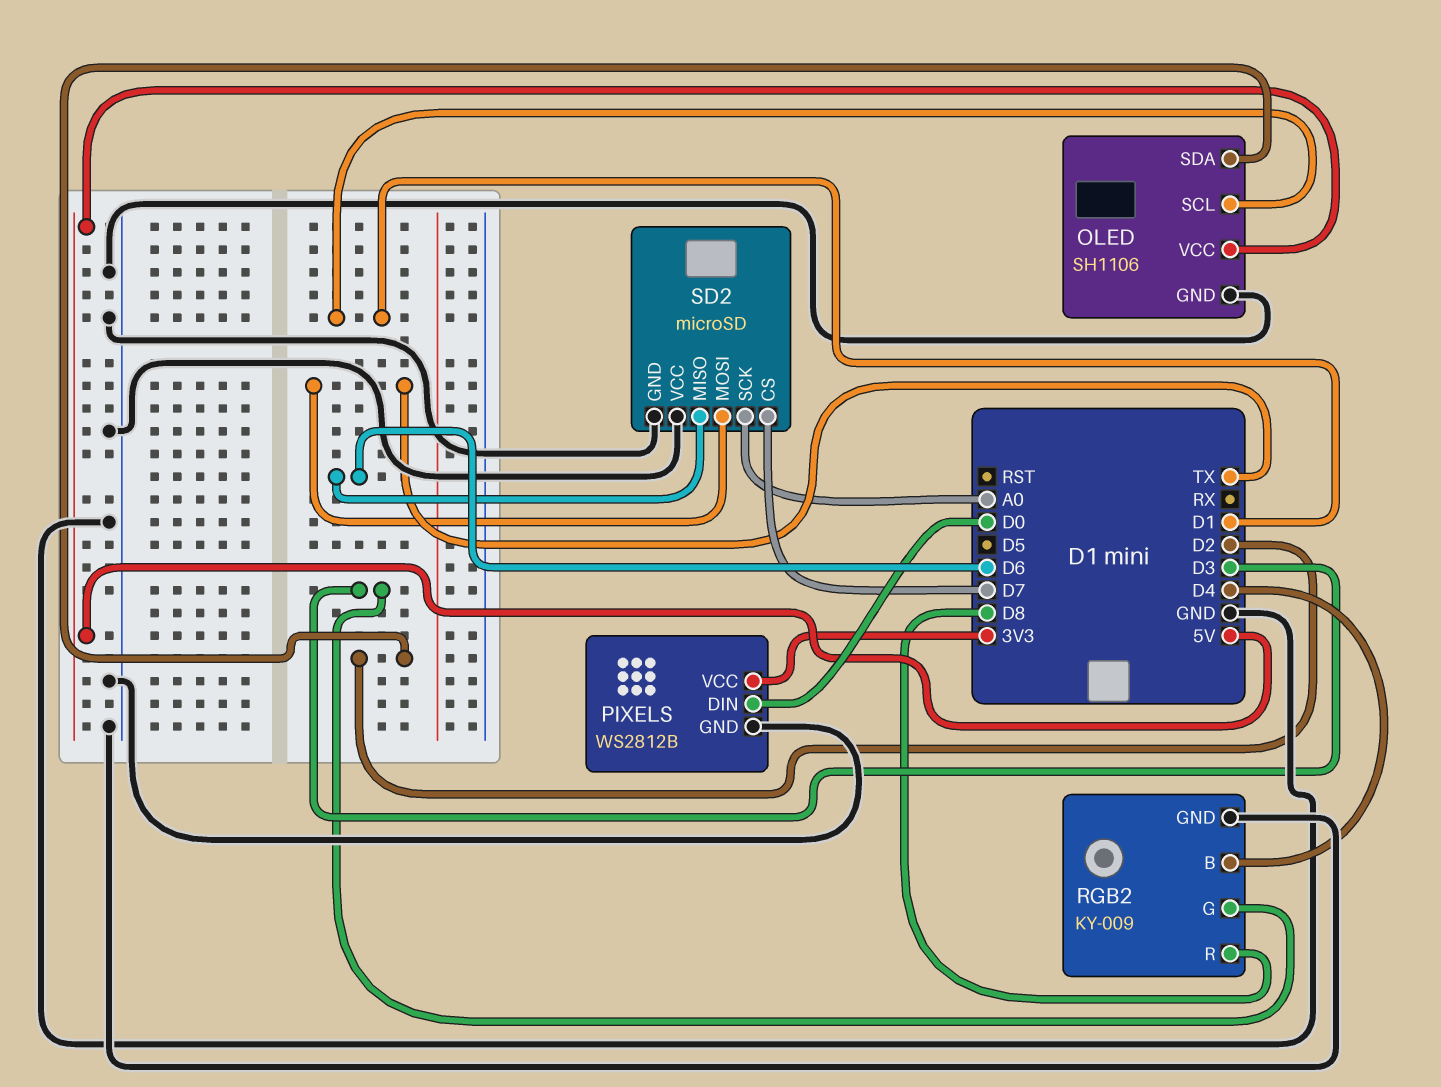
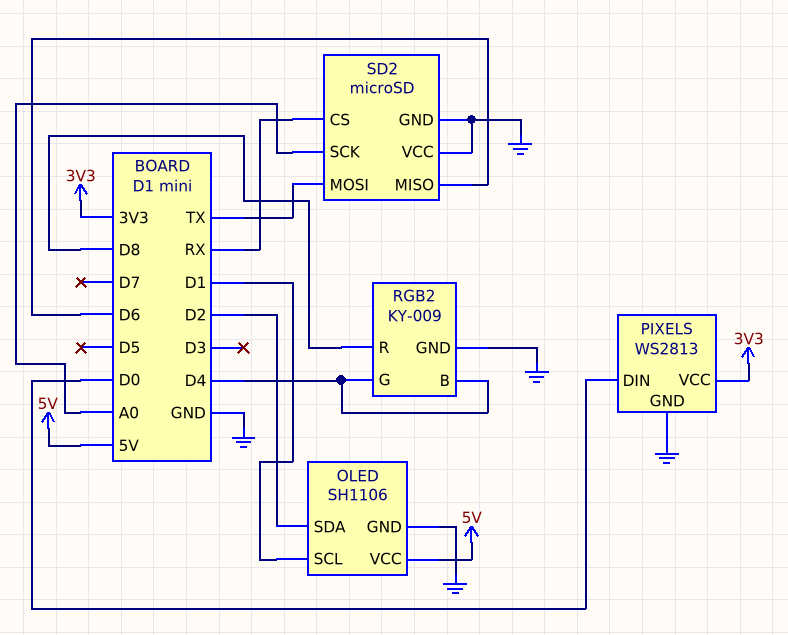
PIXELS: WS2812B -> WS2813
RGB2 pin G: D3 -> D4
SD2 pin CS: D7 -> RX

